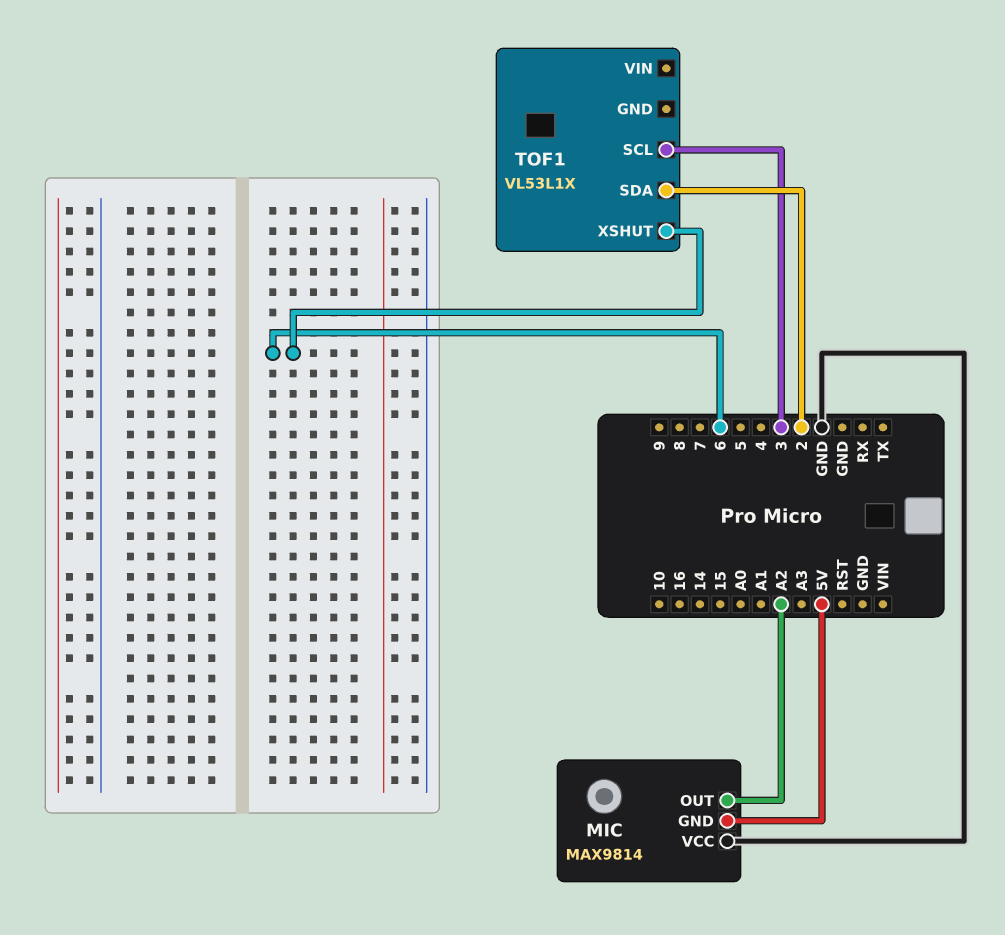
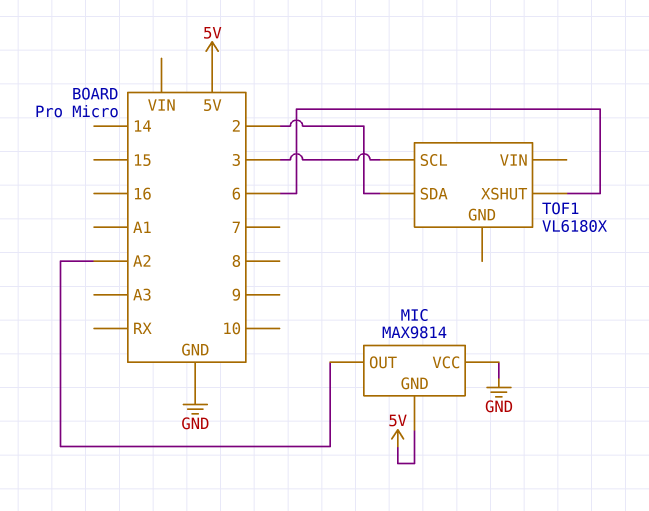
TOF1: VL53L1X -> VL6180X

